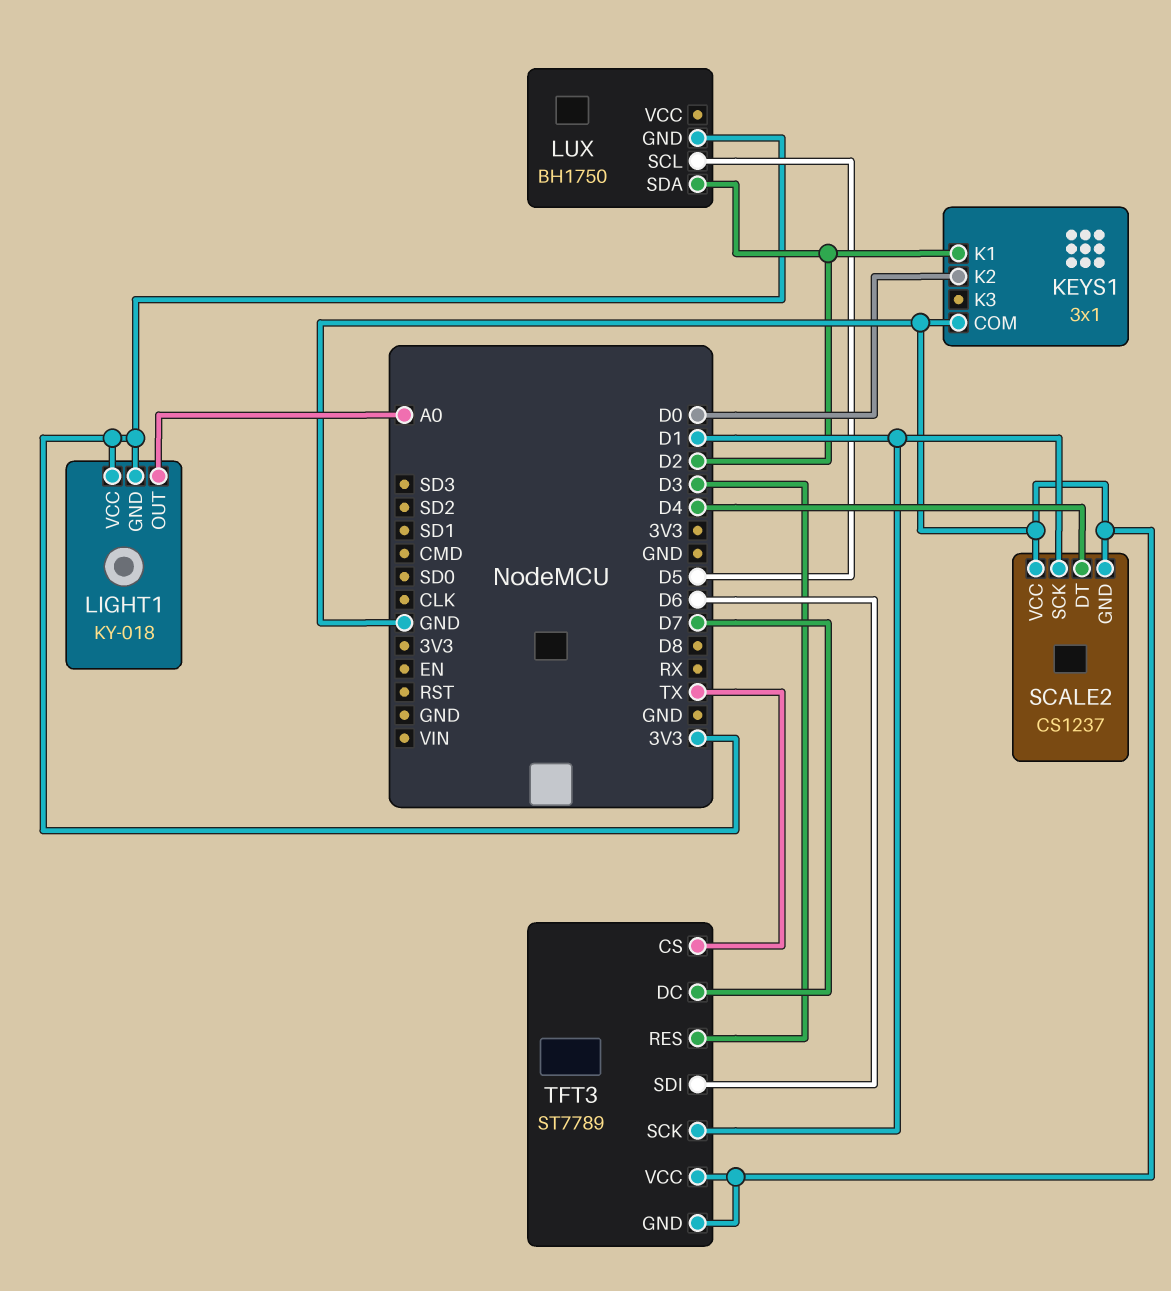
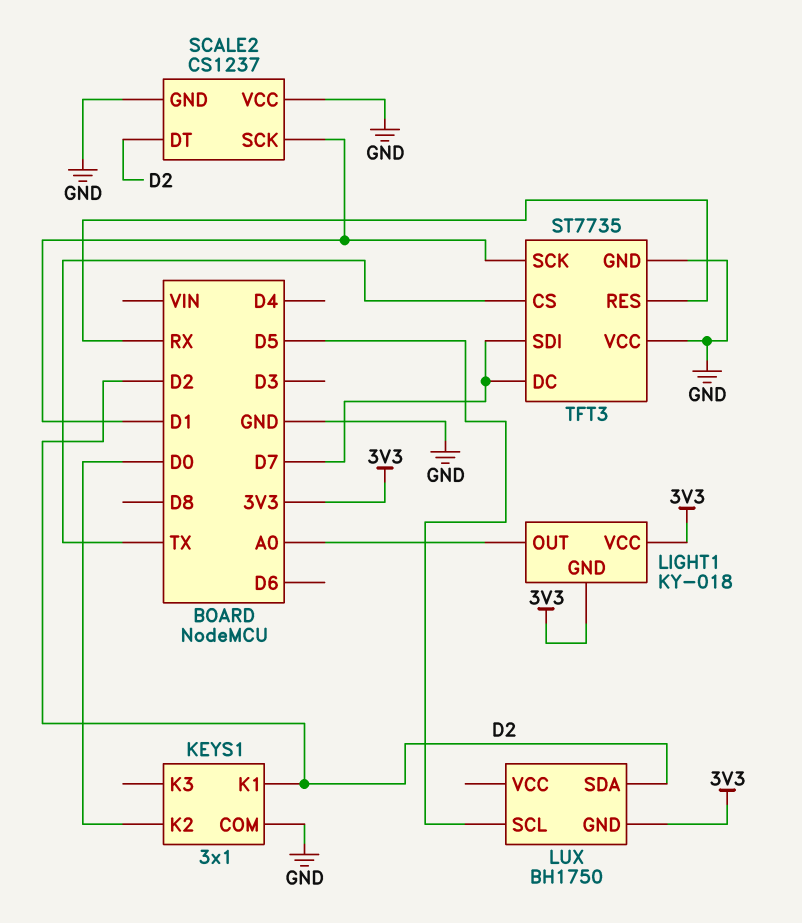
SCALE2 pin DT: D4 -> D2
TFT3: ST7789 -> ST7735
TFT3 pin RES: D3 -> RX
TFT3 pin SDI: D6 -> D7

